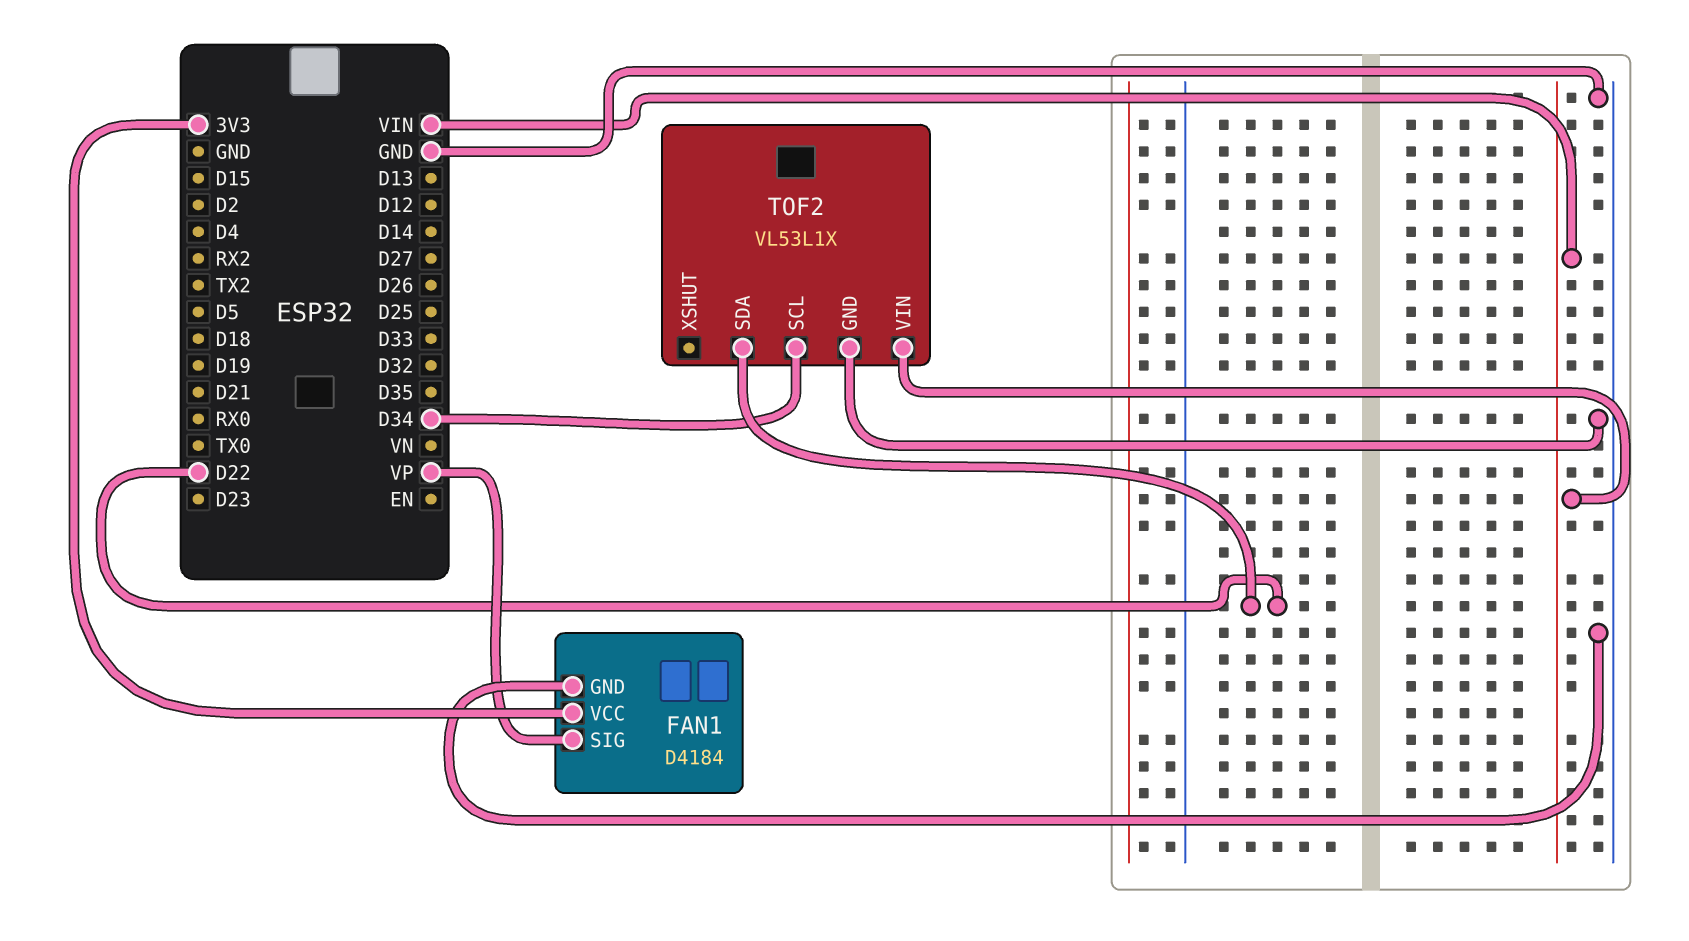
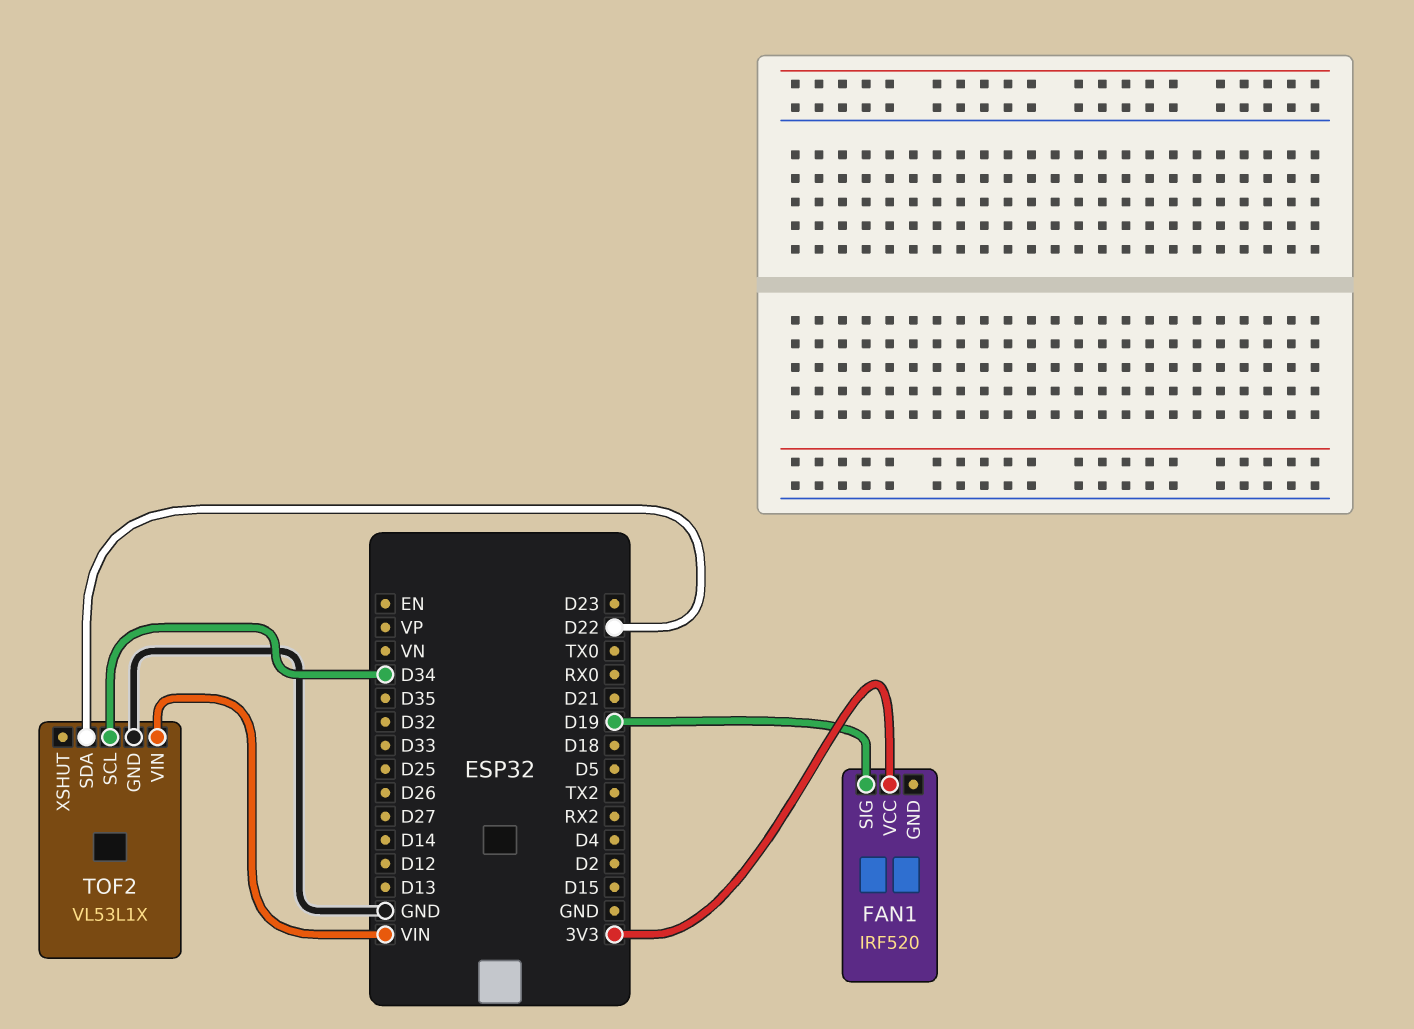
FAN1: D4184 -> IRF520
FAN1 pin GND: GND -> none
FAN1 pin SIG: VP -> D19

